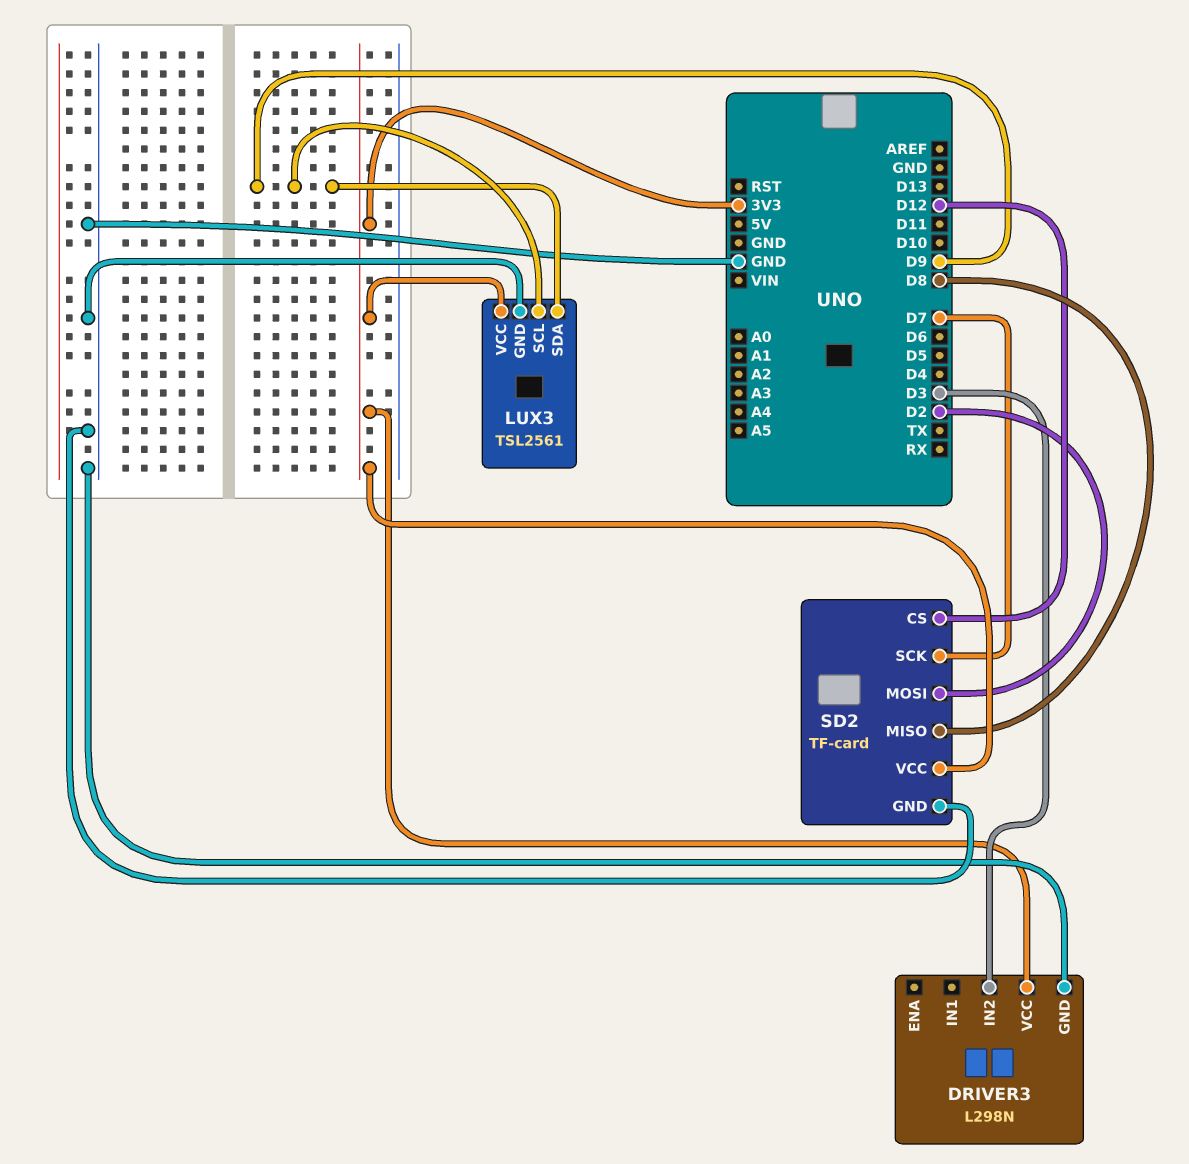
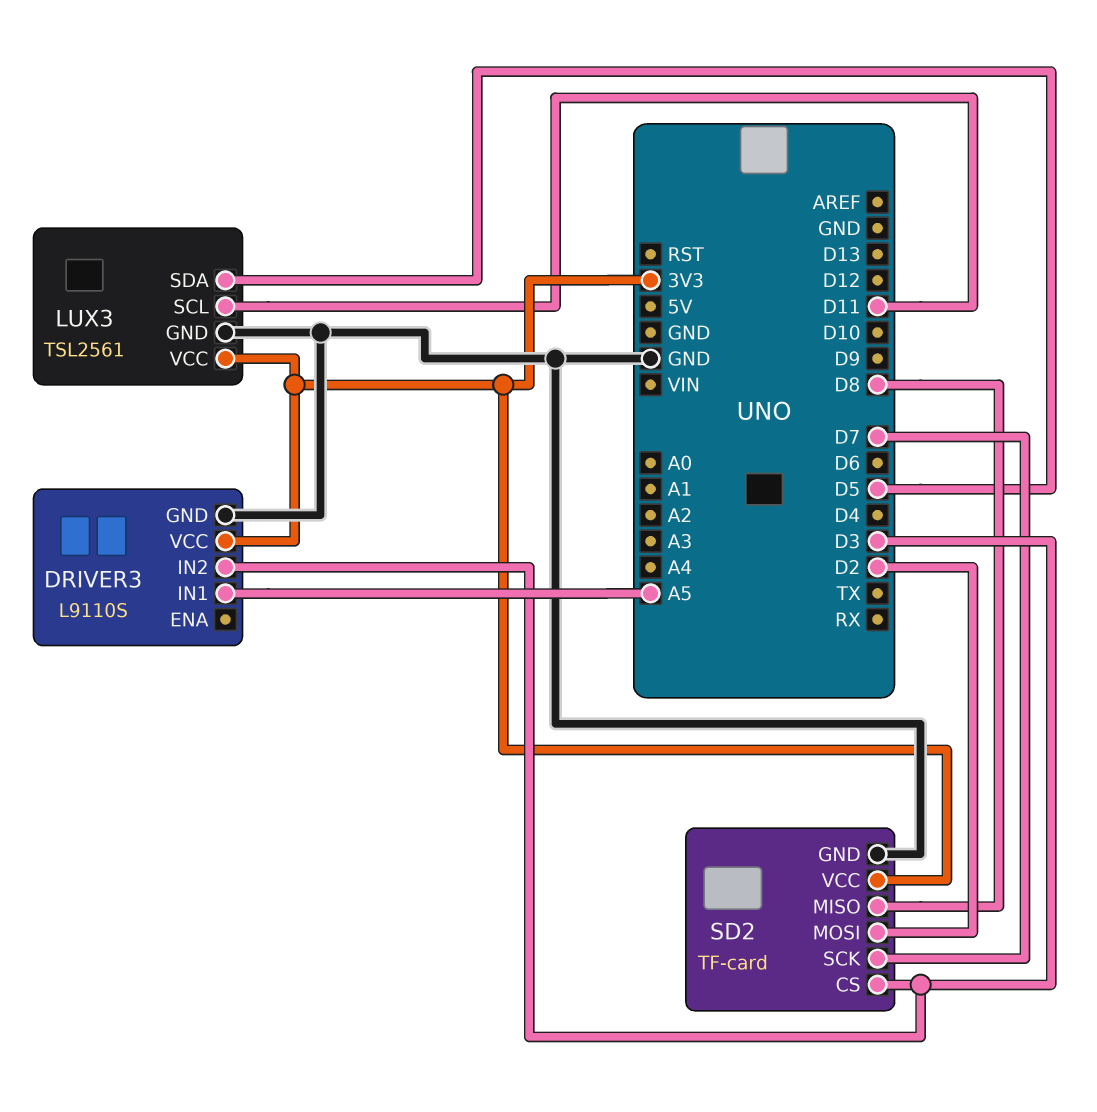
DRIVER3: L298N -> L9110S
DRIVER3 pin IN1: none -> A5
LUX3 pin SCL: D9 -> D11
LUX3 pin SDA: D9 -> D5
SD2 pin CS: D12 -> D3

